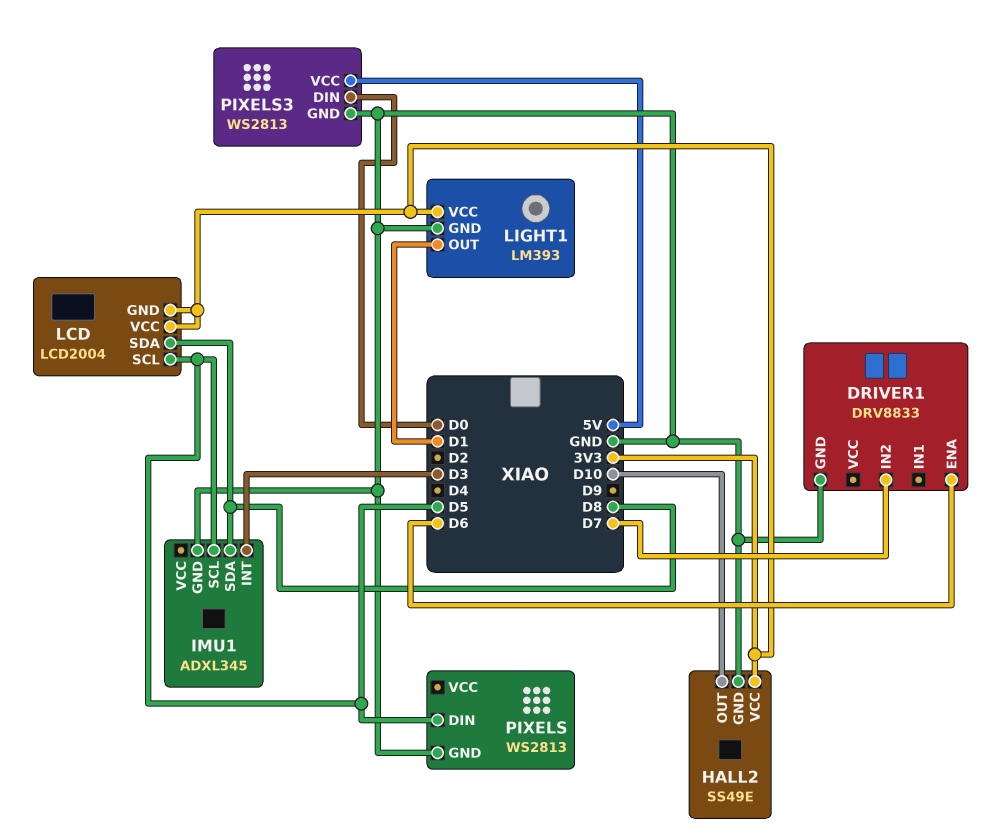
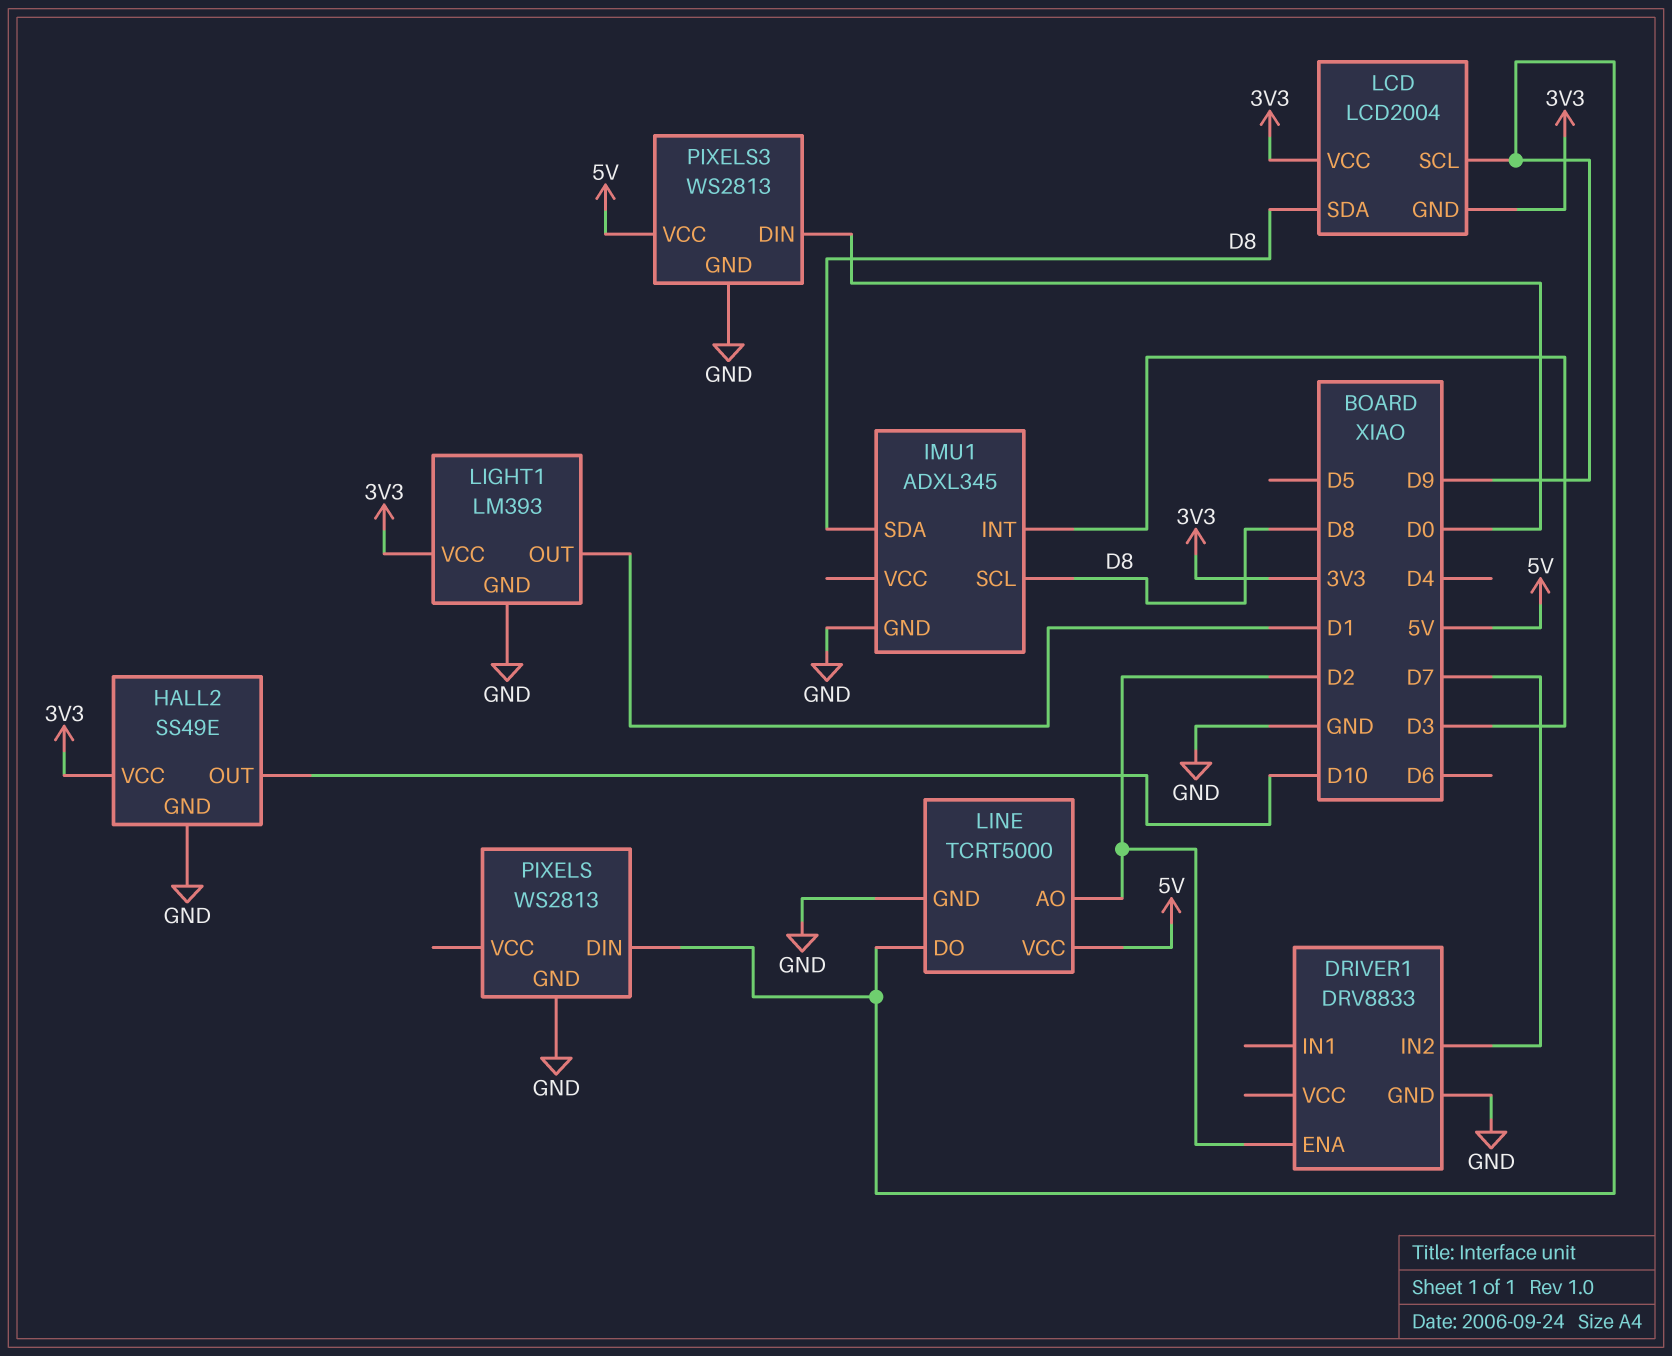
DRIVER1 pin ENA: D6 -> D2
IMU1 pin SCL: D5 -> D8
LCD pin SCL: D5 -> D9
LINE: none -> TCRT5000
LINE pin AO: none -> D2
LINE pin DO: none -> D9
LINE pin GND: none -> GND
LINE pin VCC: none -> 5V
PIXELS pin DIN: D5 -> D9

